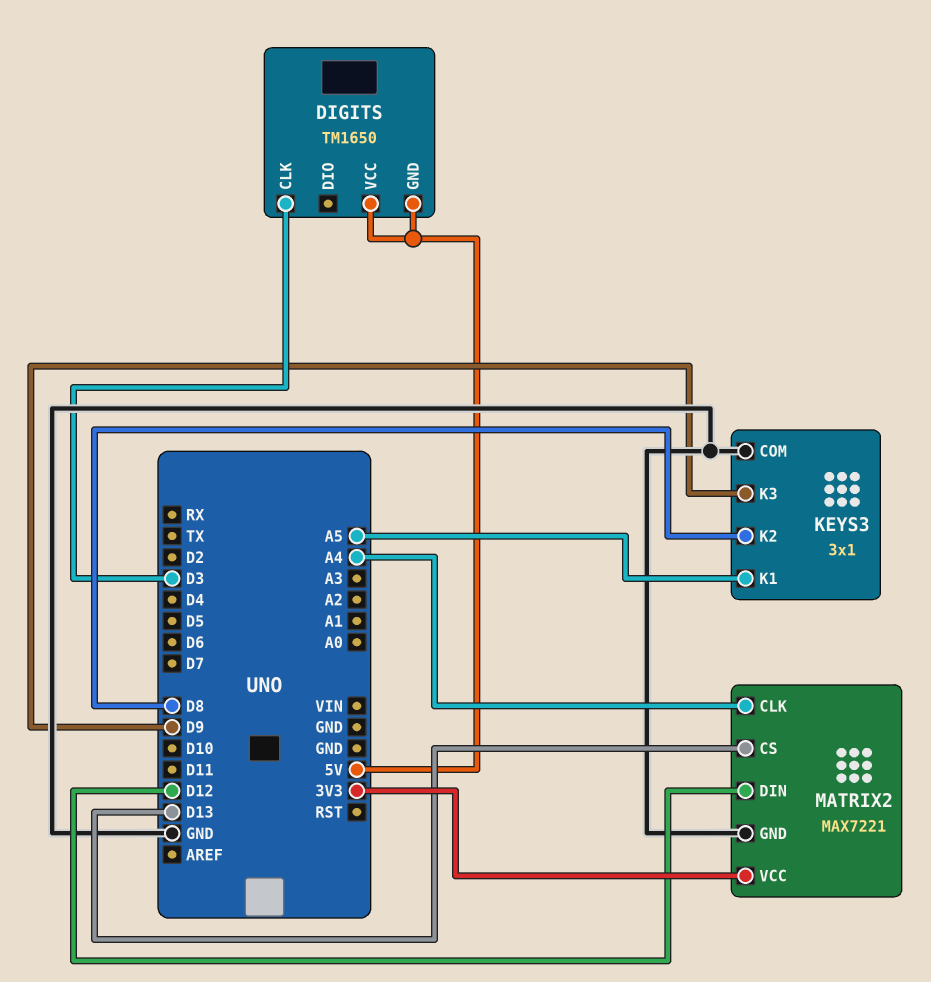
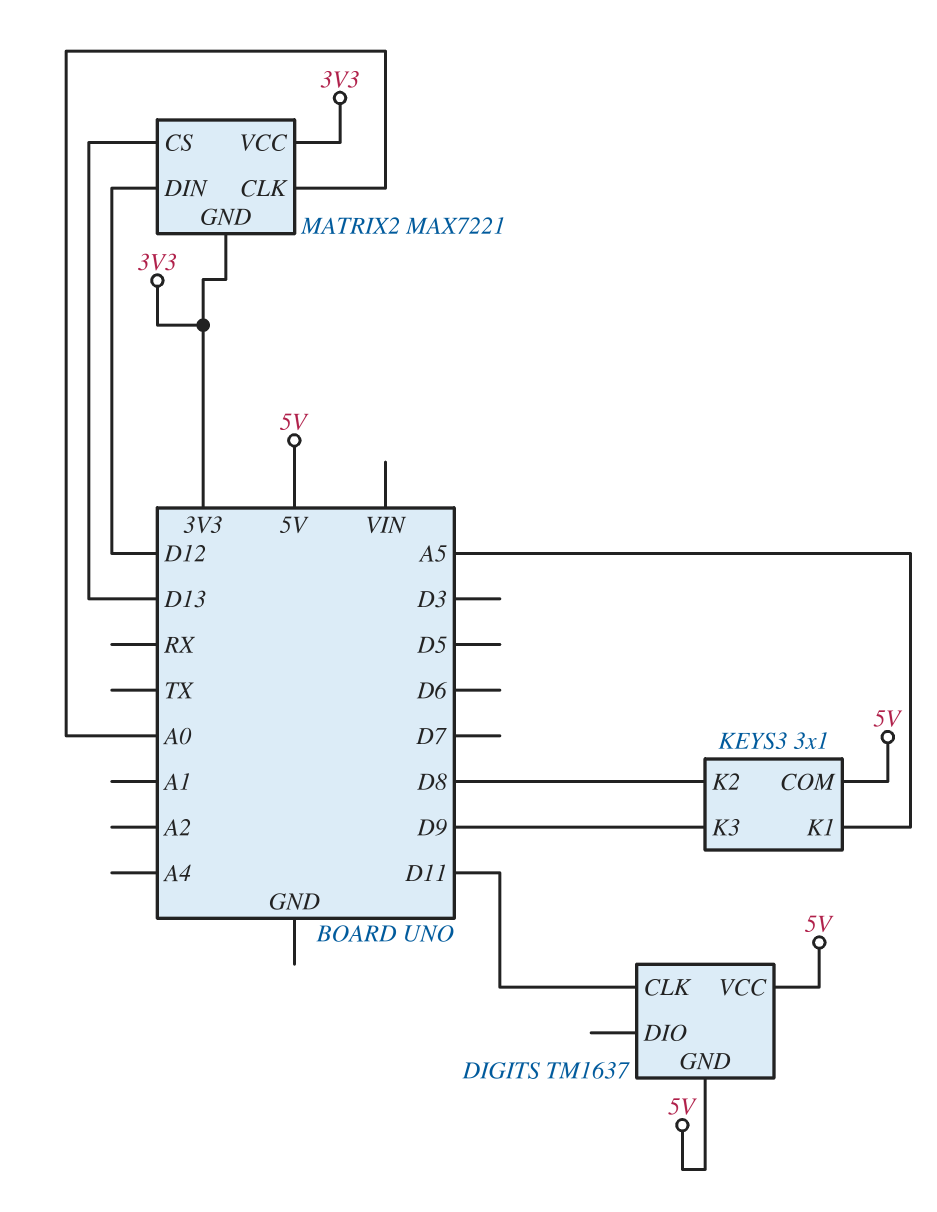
DIGITS: TM1650 -> TM1637
DIGITS pin CLK: D3 -> D11
KEYS3 pin COM: GND -> 5V
MATRIX2 pin CLK: A4 -> A0
MATRIX2 pin GND: GND -> 3V3

